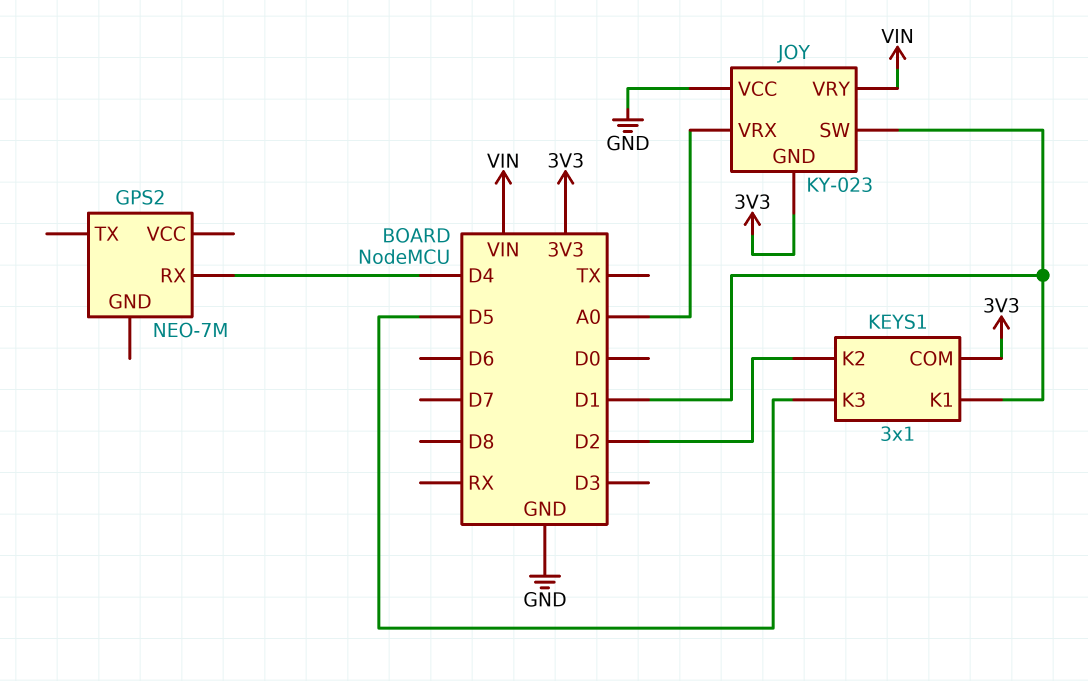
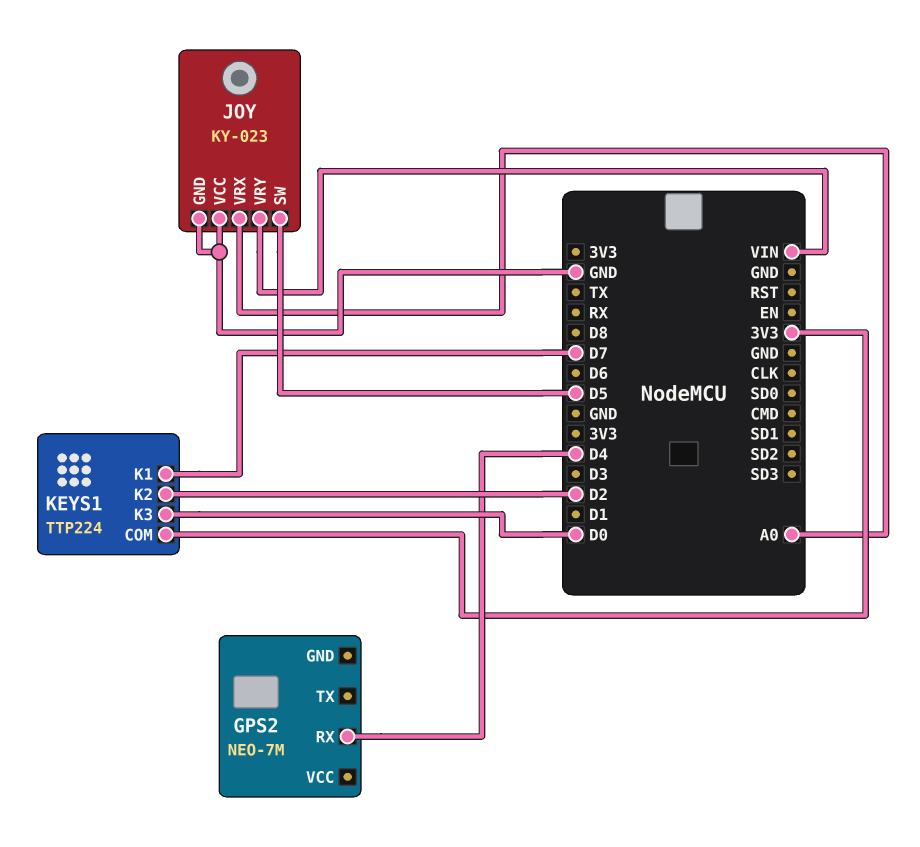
JOY pin GND: 3V3 -> GND
JOY pin SW: D1 -> D5
KEYS1: 3x1 -> TTP224
KEYS1 pin K1: D1 -> D7
KEYS1 pin K3: D5 -> D0

